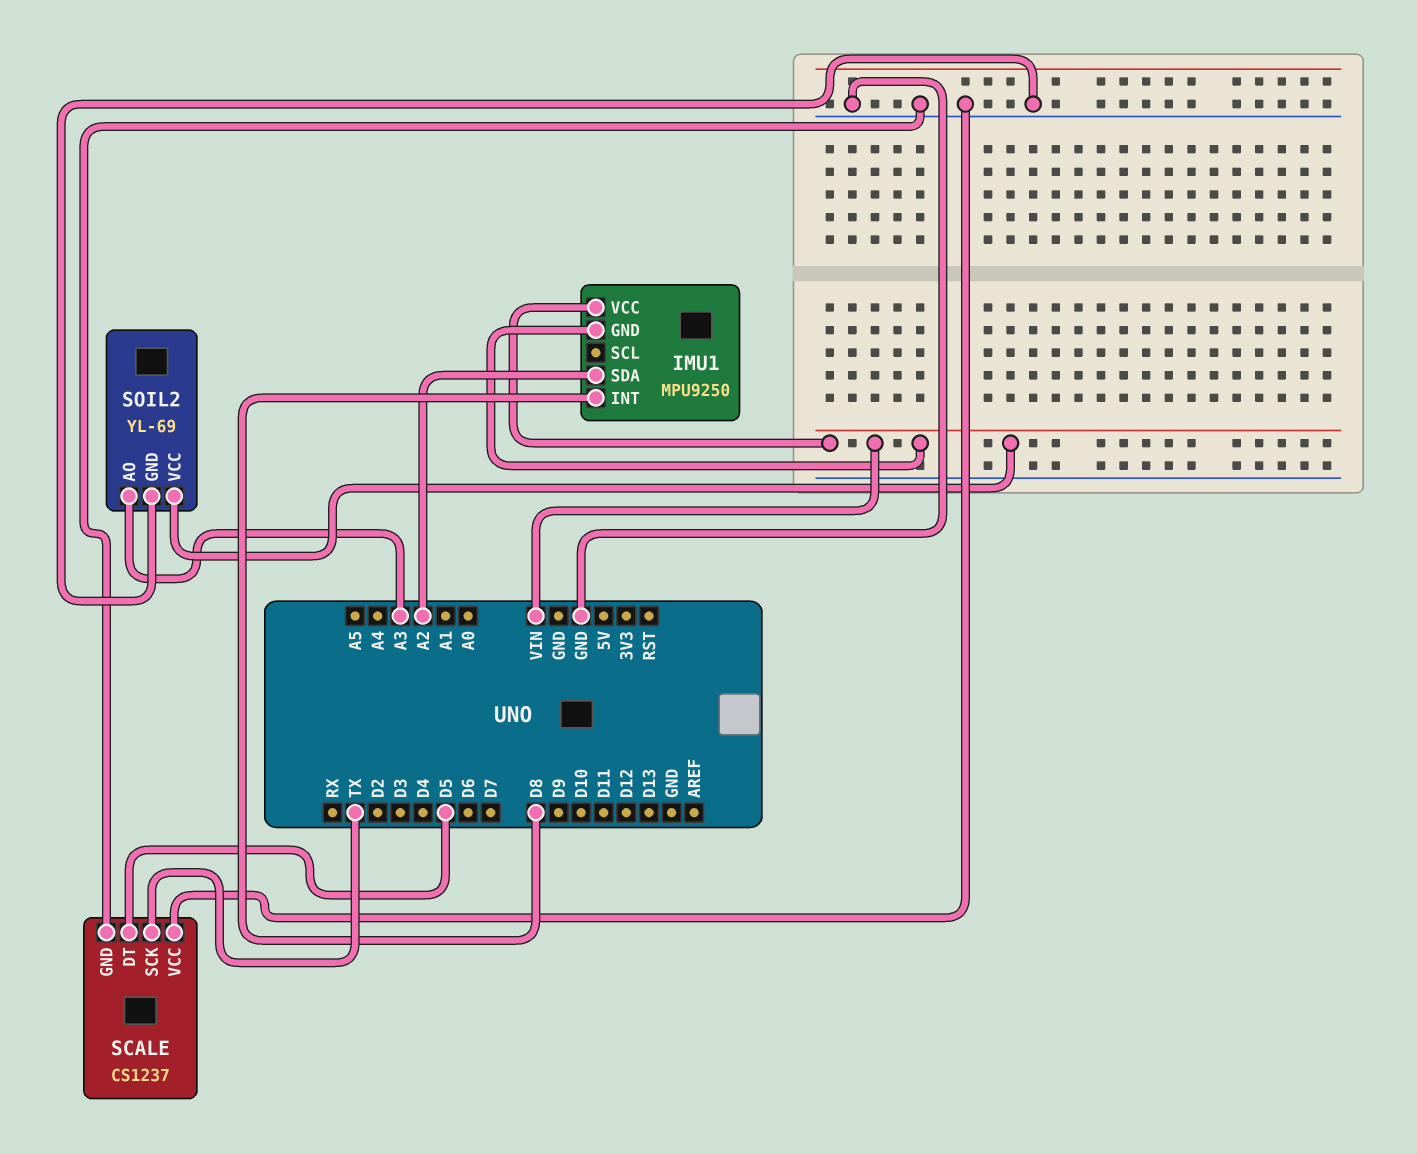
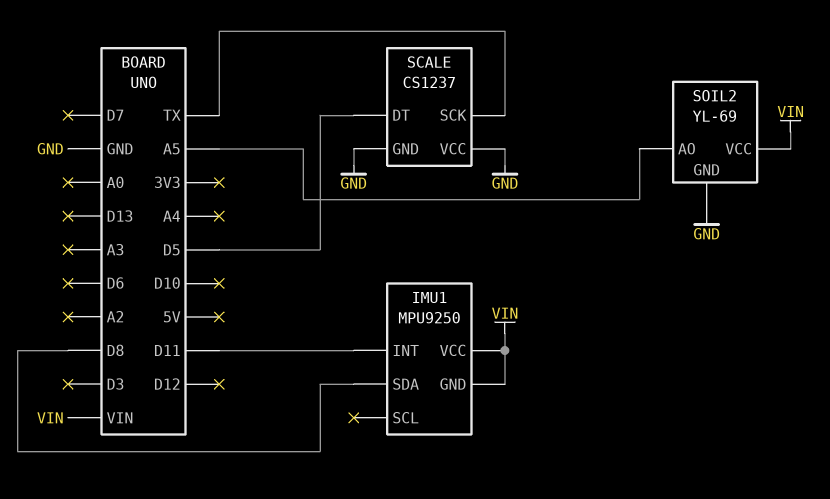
IMU1 pin INT: D8 -> D11
IMU1 pin SDA: A2 -> D8
SOIL2 pin AO: A3 -> A5

